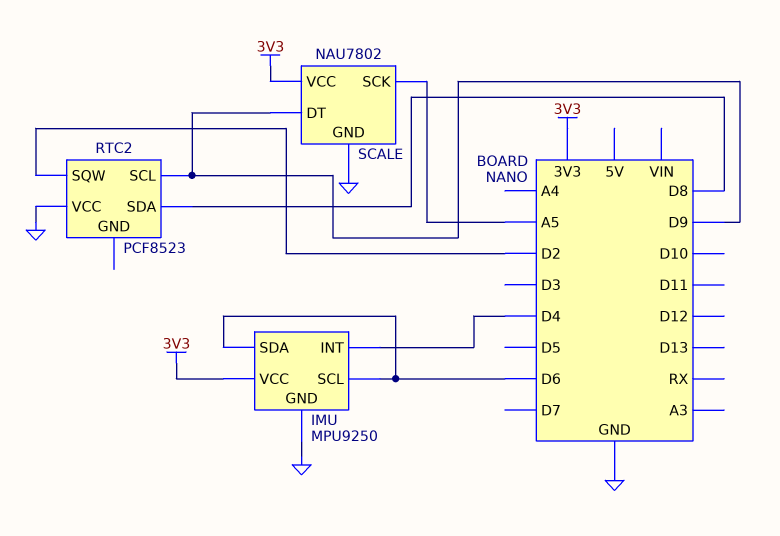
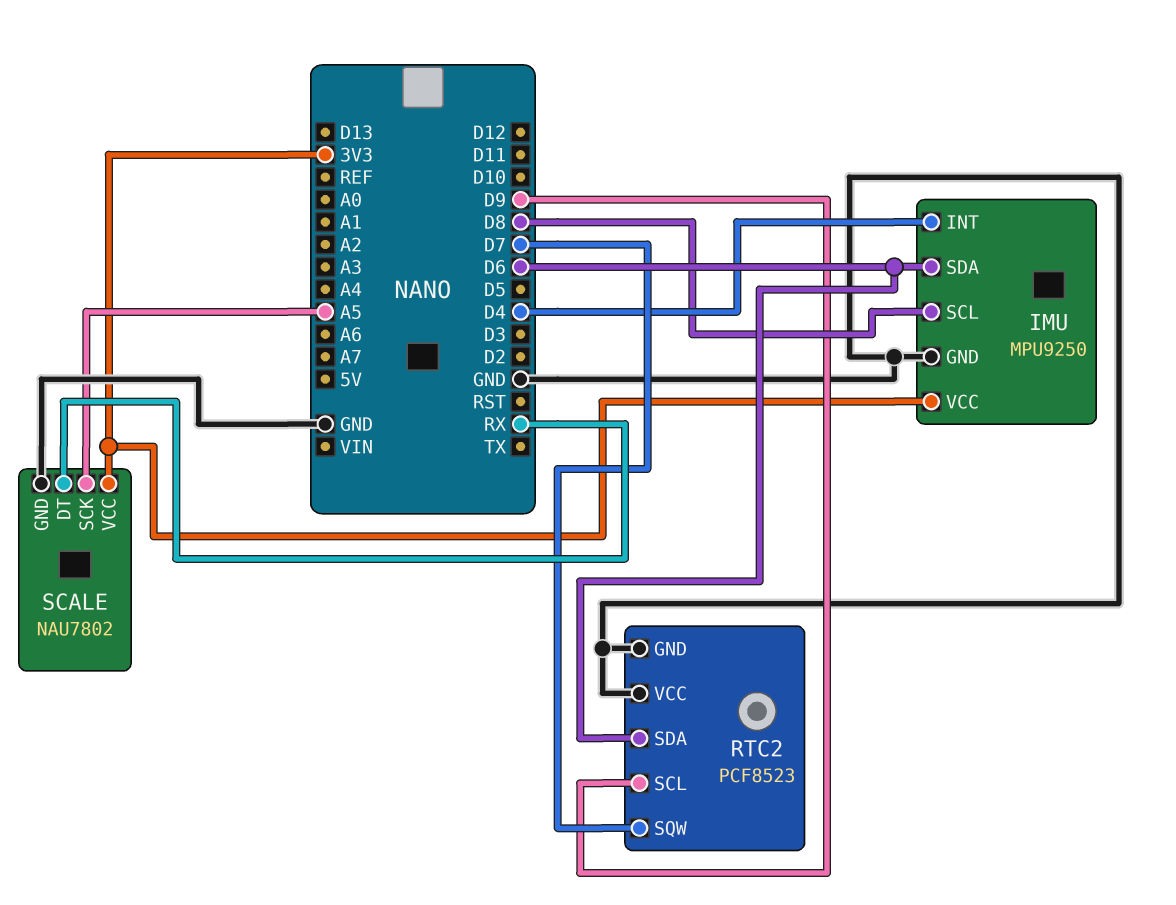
IMU pin SCL: D6 -> D8
RTC2 pin GND: none -> GND
RTC2 pin SDA: D8 -> D6
RTC2 pin SQW: D2 -> D7
SCALE pin DT: D9 -> RX

